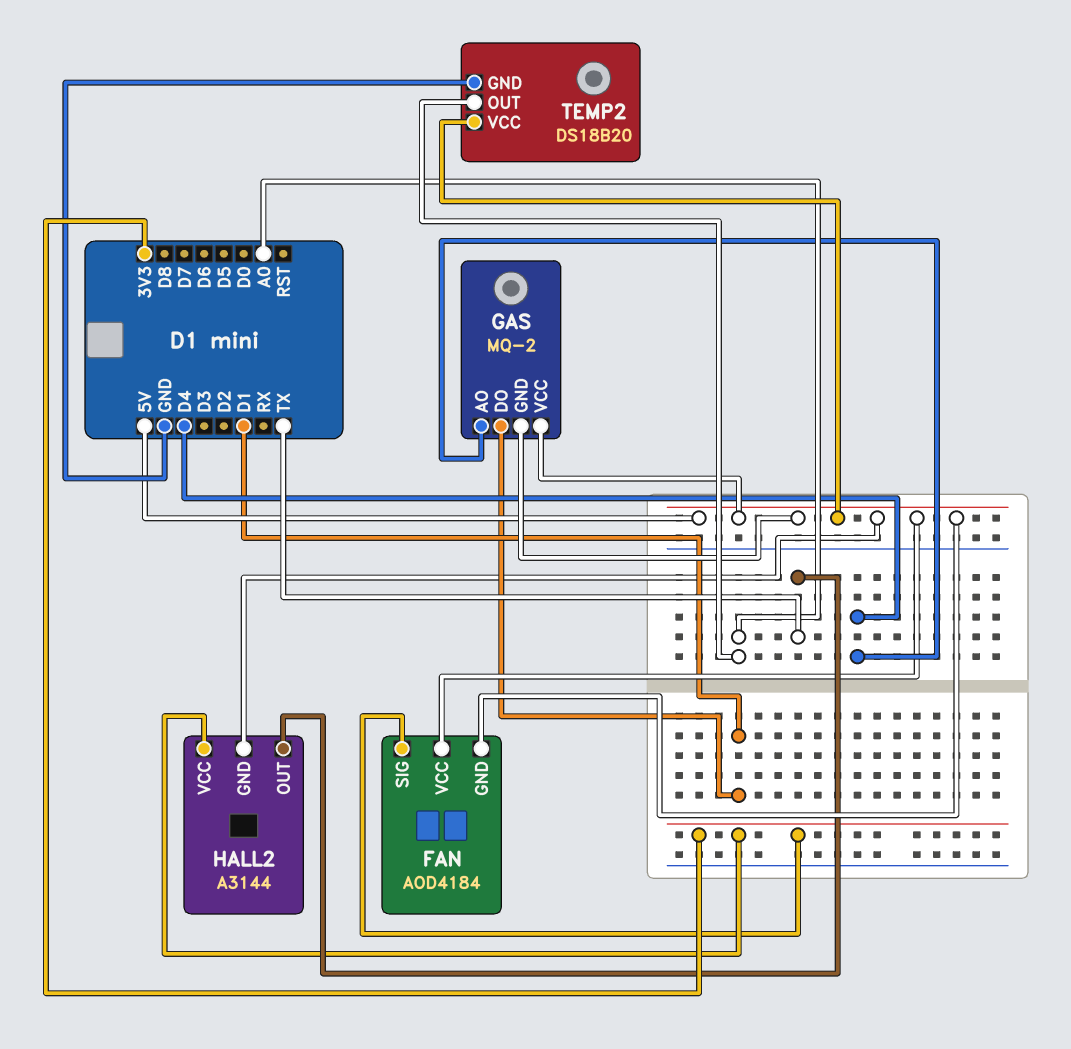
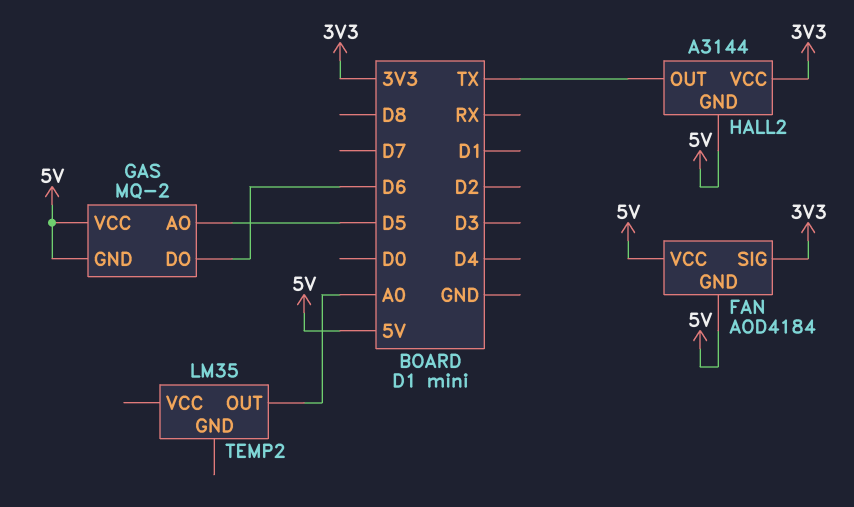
GAS pin AO: D4 -> D5
GAS pin DO: D1 -> D6
TEMP2: DS18B20 -> LM35
TEMP2 pin GND: GND -> none
TEMP2 pin VCC: 5V -> none

